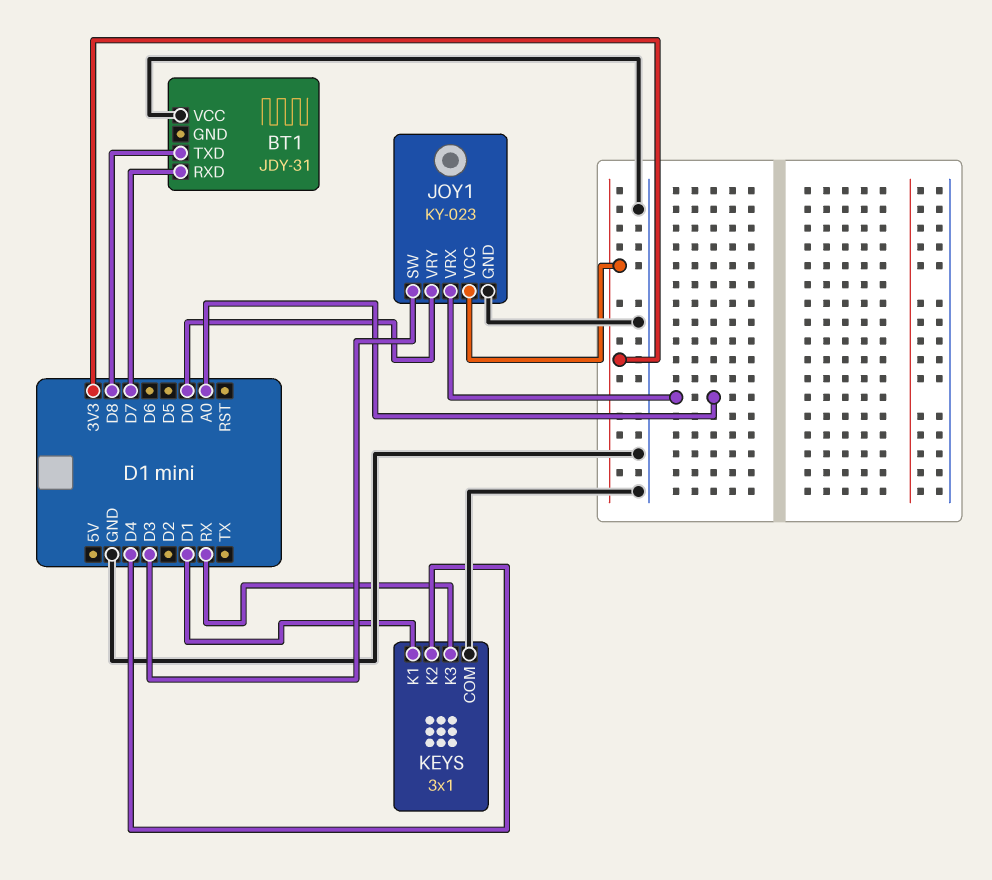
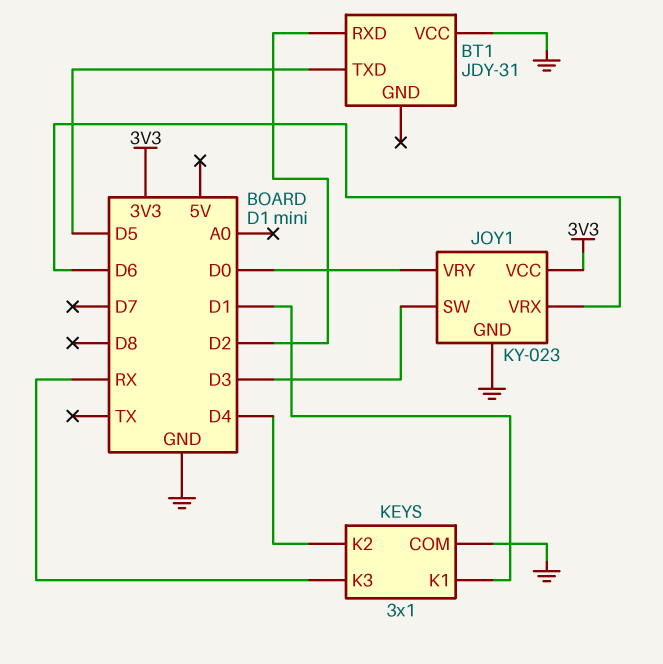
BT1 pin RXD: D7 -> D2
BT1 pin TXD: D8 -> D5
JOY1 pin VRX: A0 -> D6

